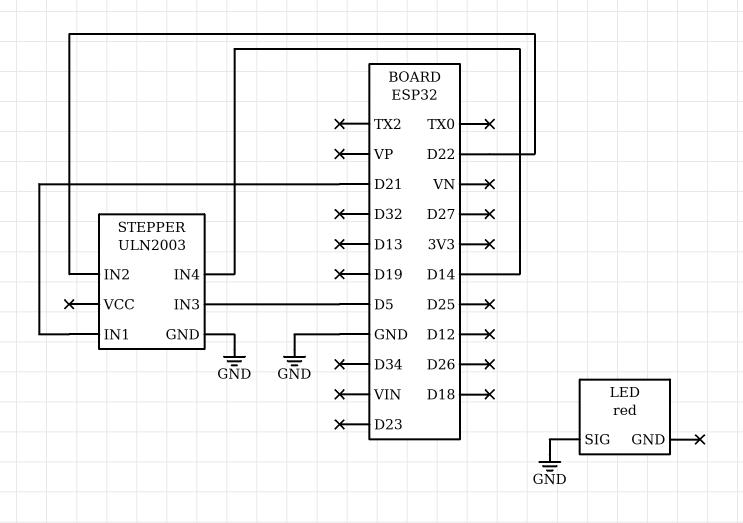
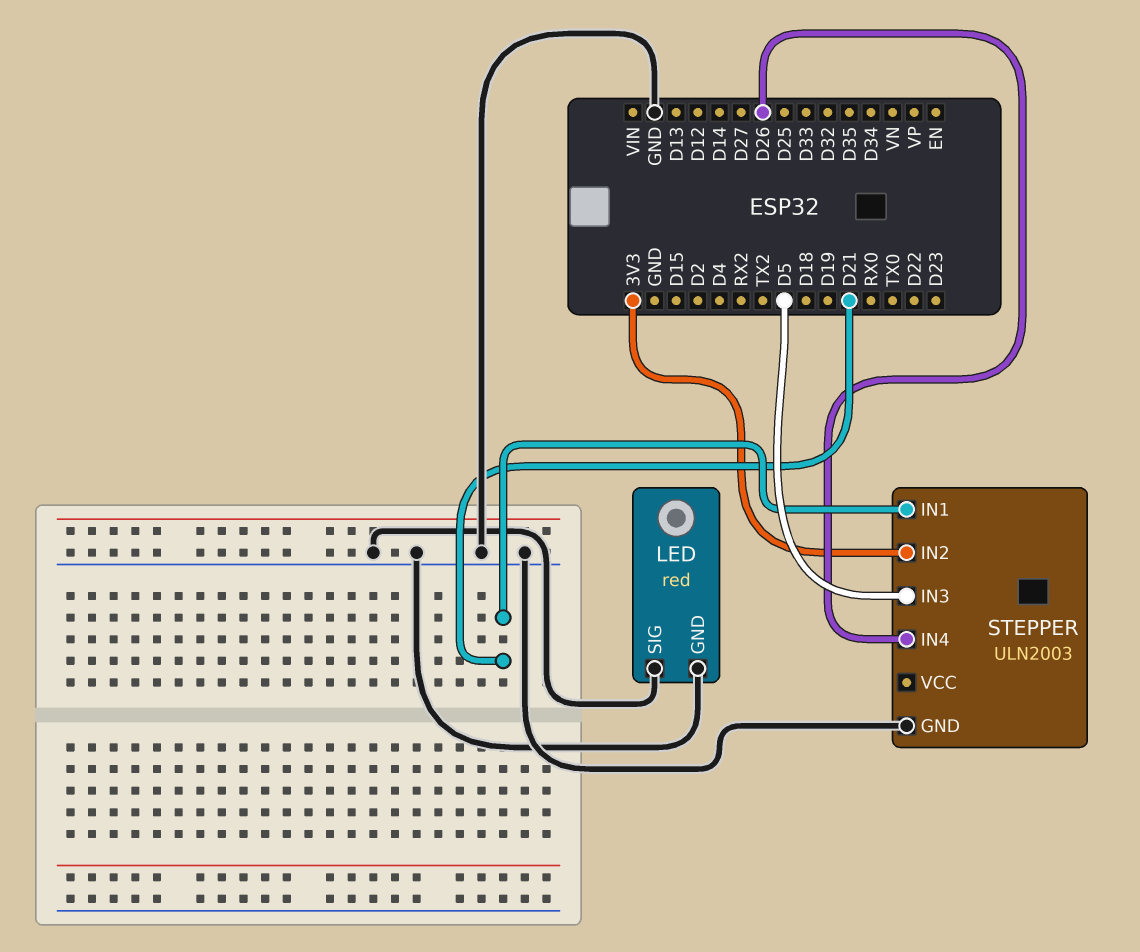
LED pin GND: none -> GND
STEPPER pin IN2: D22 -> 3V3
STEPPER pin IN4: D14 -> D26

